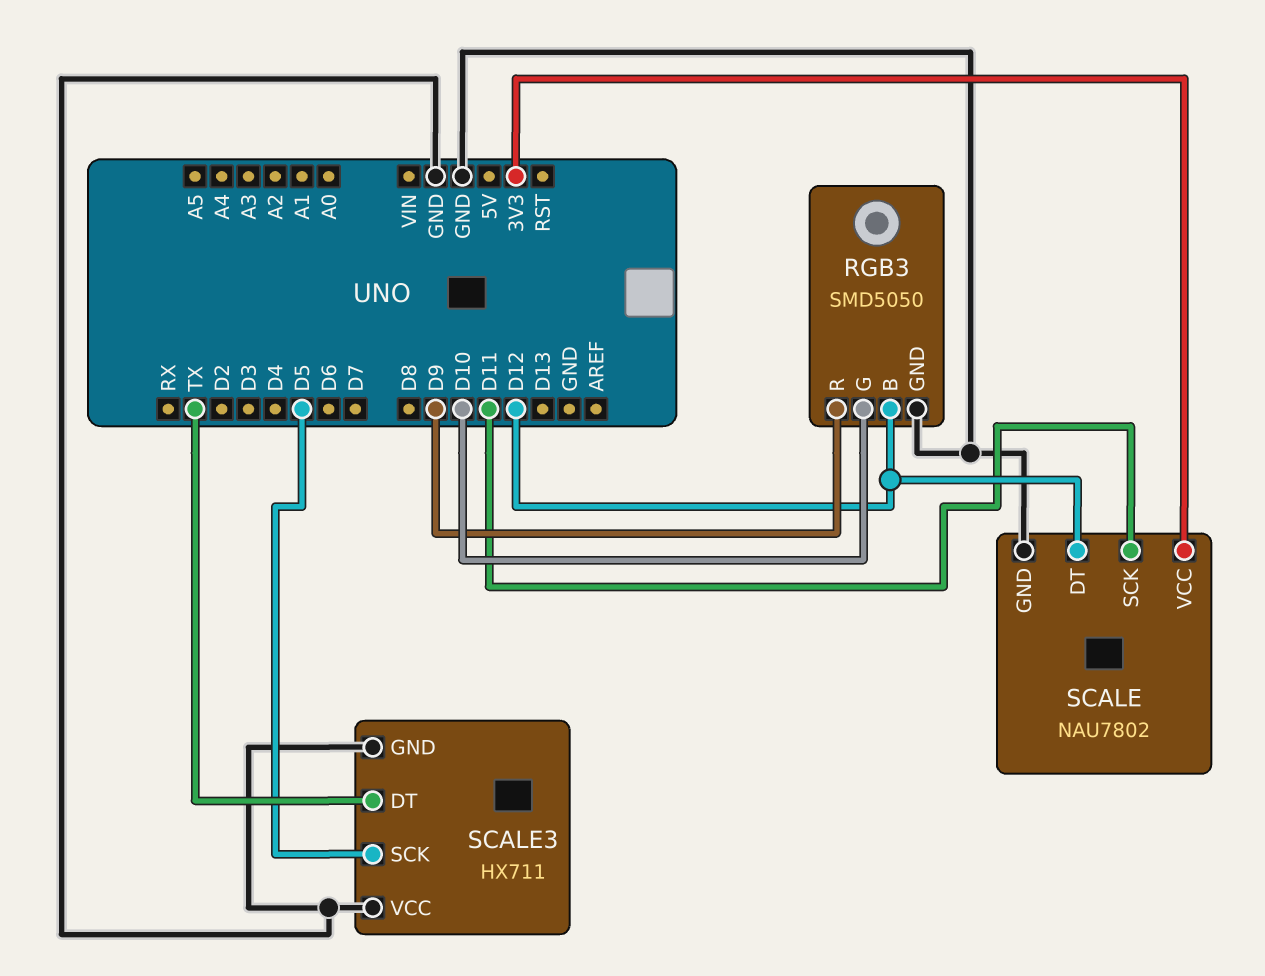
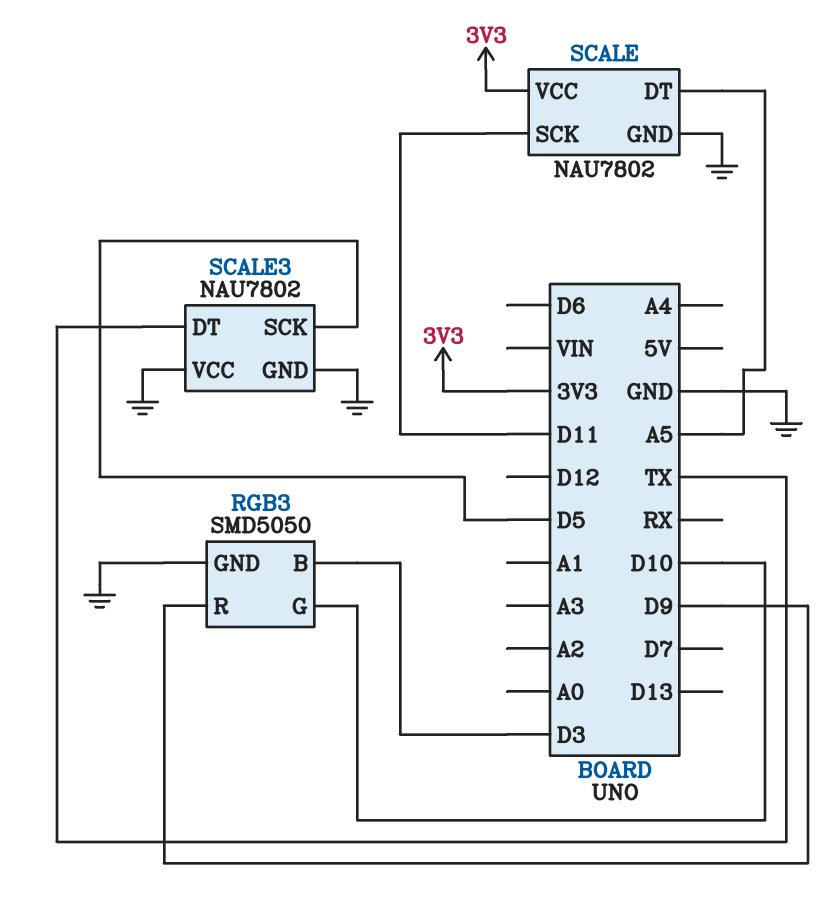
RGB3 pin B: D12 -> D3
SCALE pin DT: D12 -> A5
SCALE3: HX711 -> NAU7802

